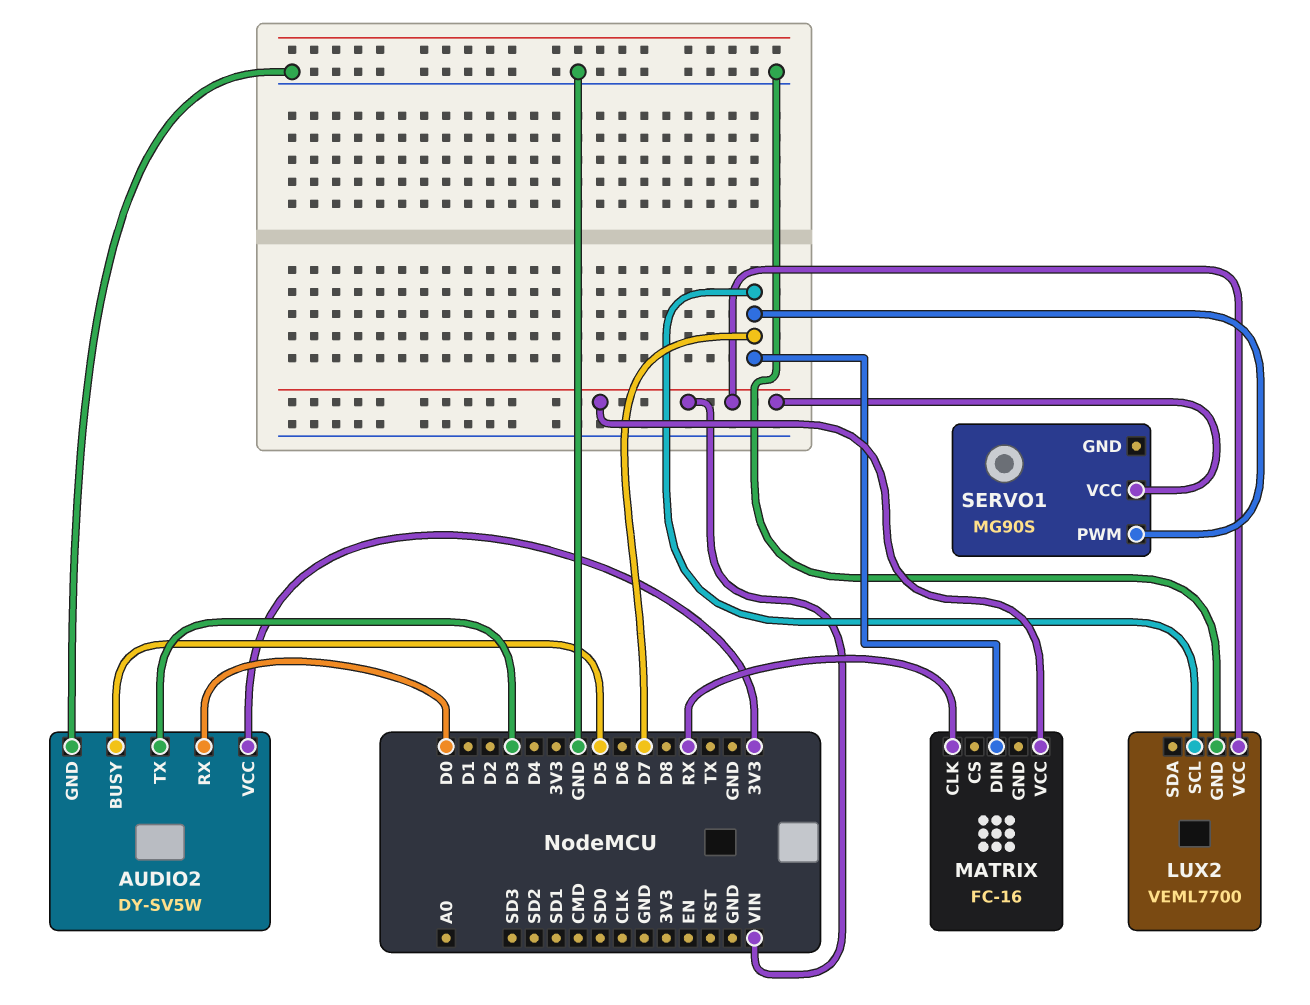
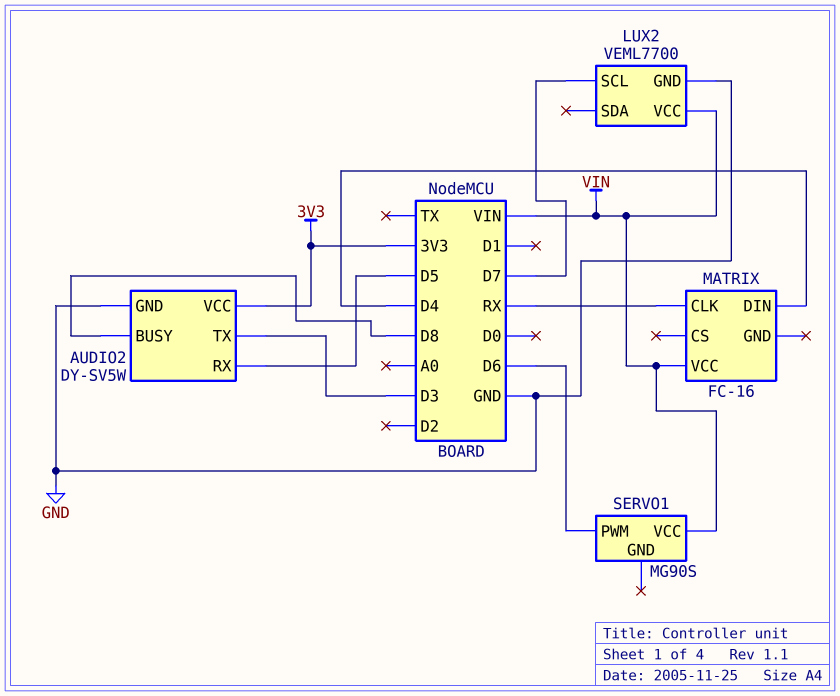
AUDIO2 pin BUSY: D5 -> D8
AUDIO2 pin RX: D0 -> D5
MATRIX pin DIN: D7 -> D4
SERVO1 pin PWM: D7 -> D6

